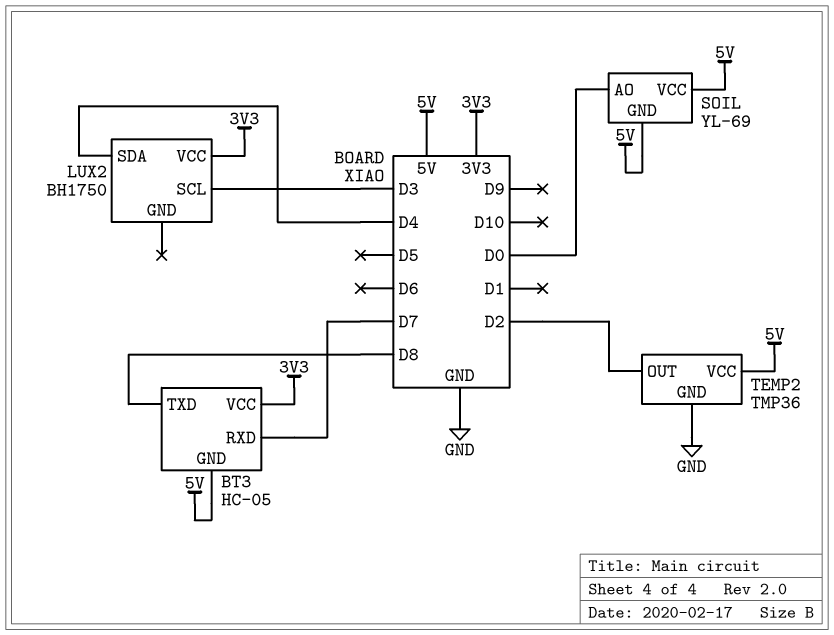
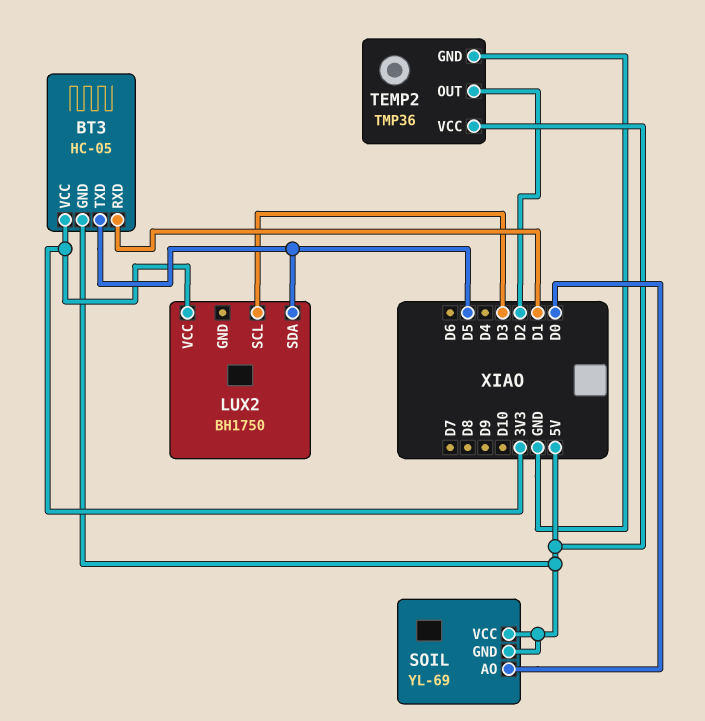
BT3 pin RXD: D7 -> D1
BT3 pin TXD: D8 -> D5
LUX2 pin SDA: D4 -> D5

